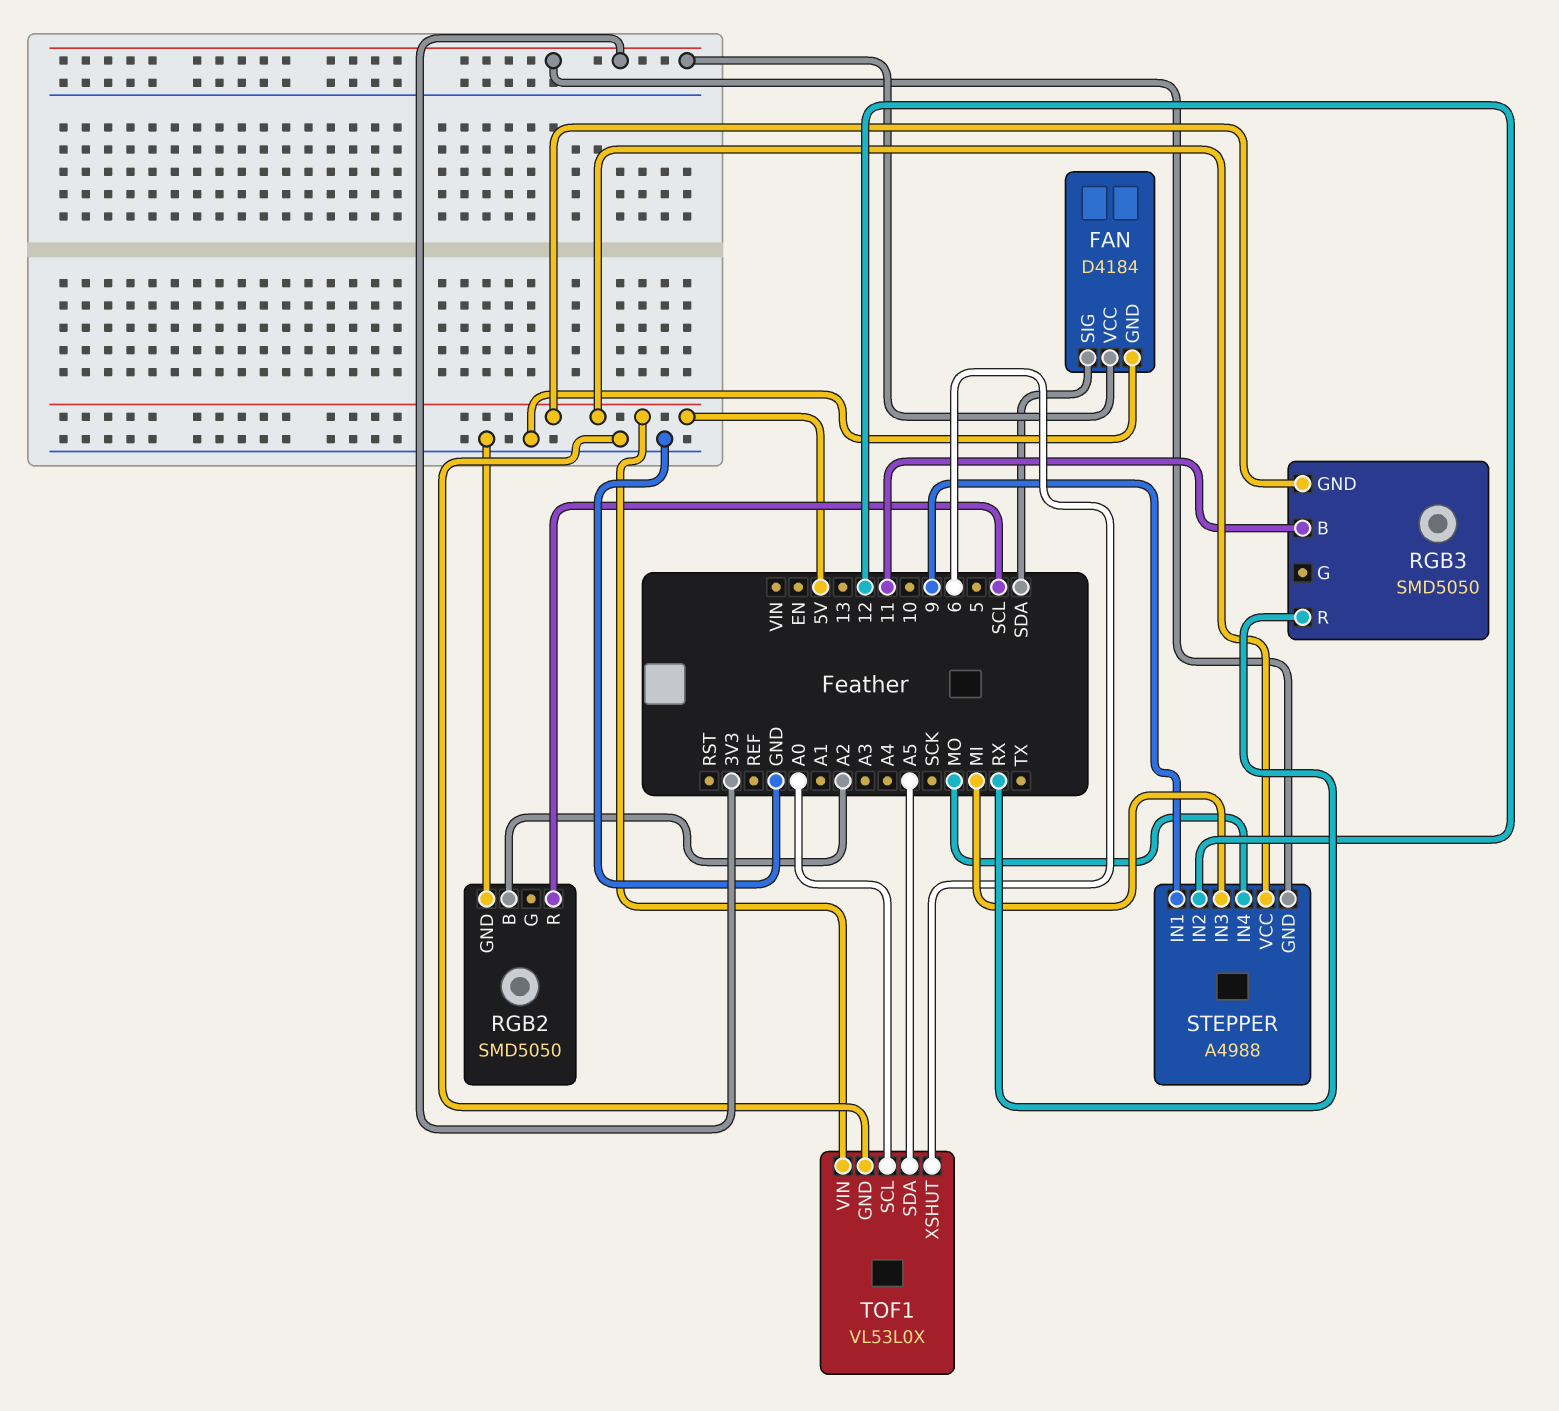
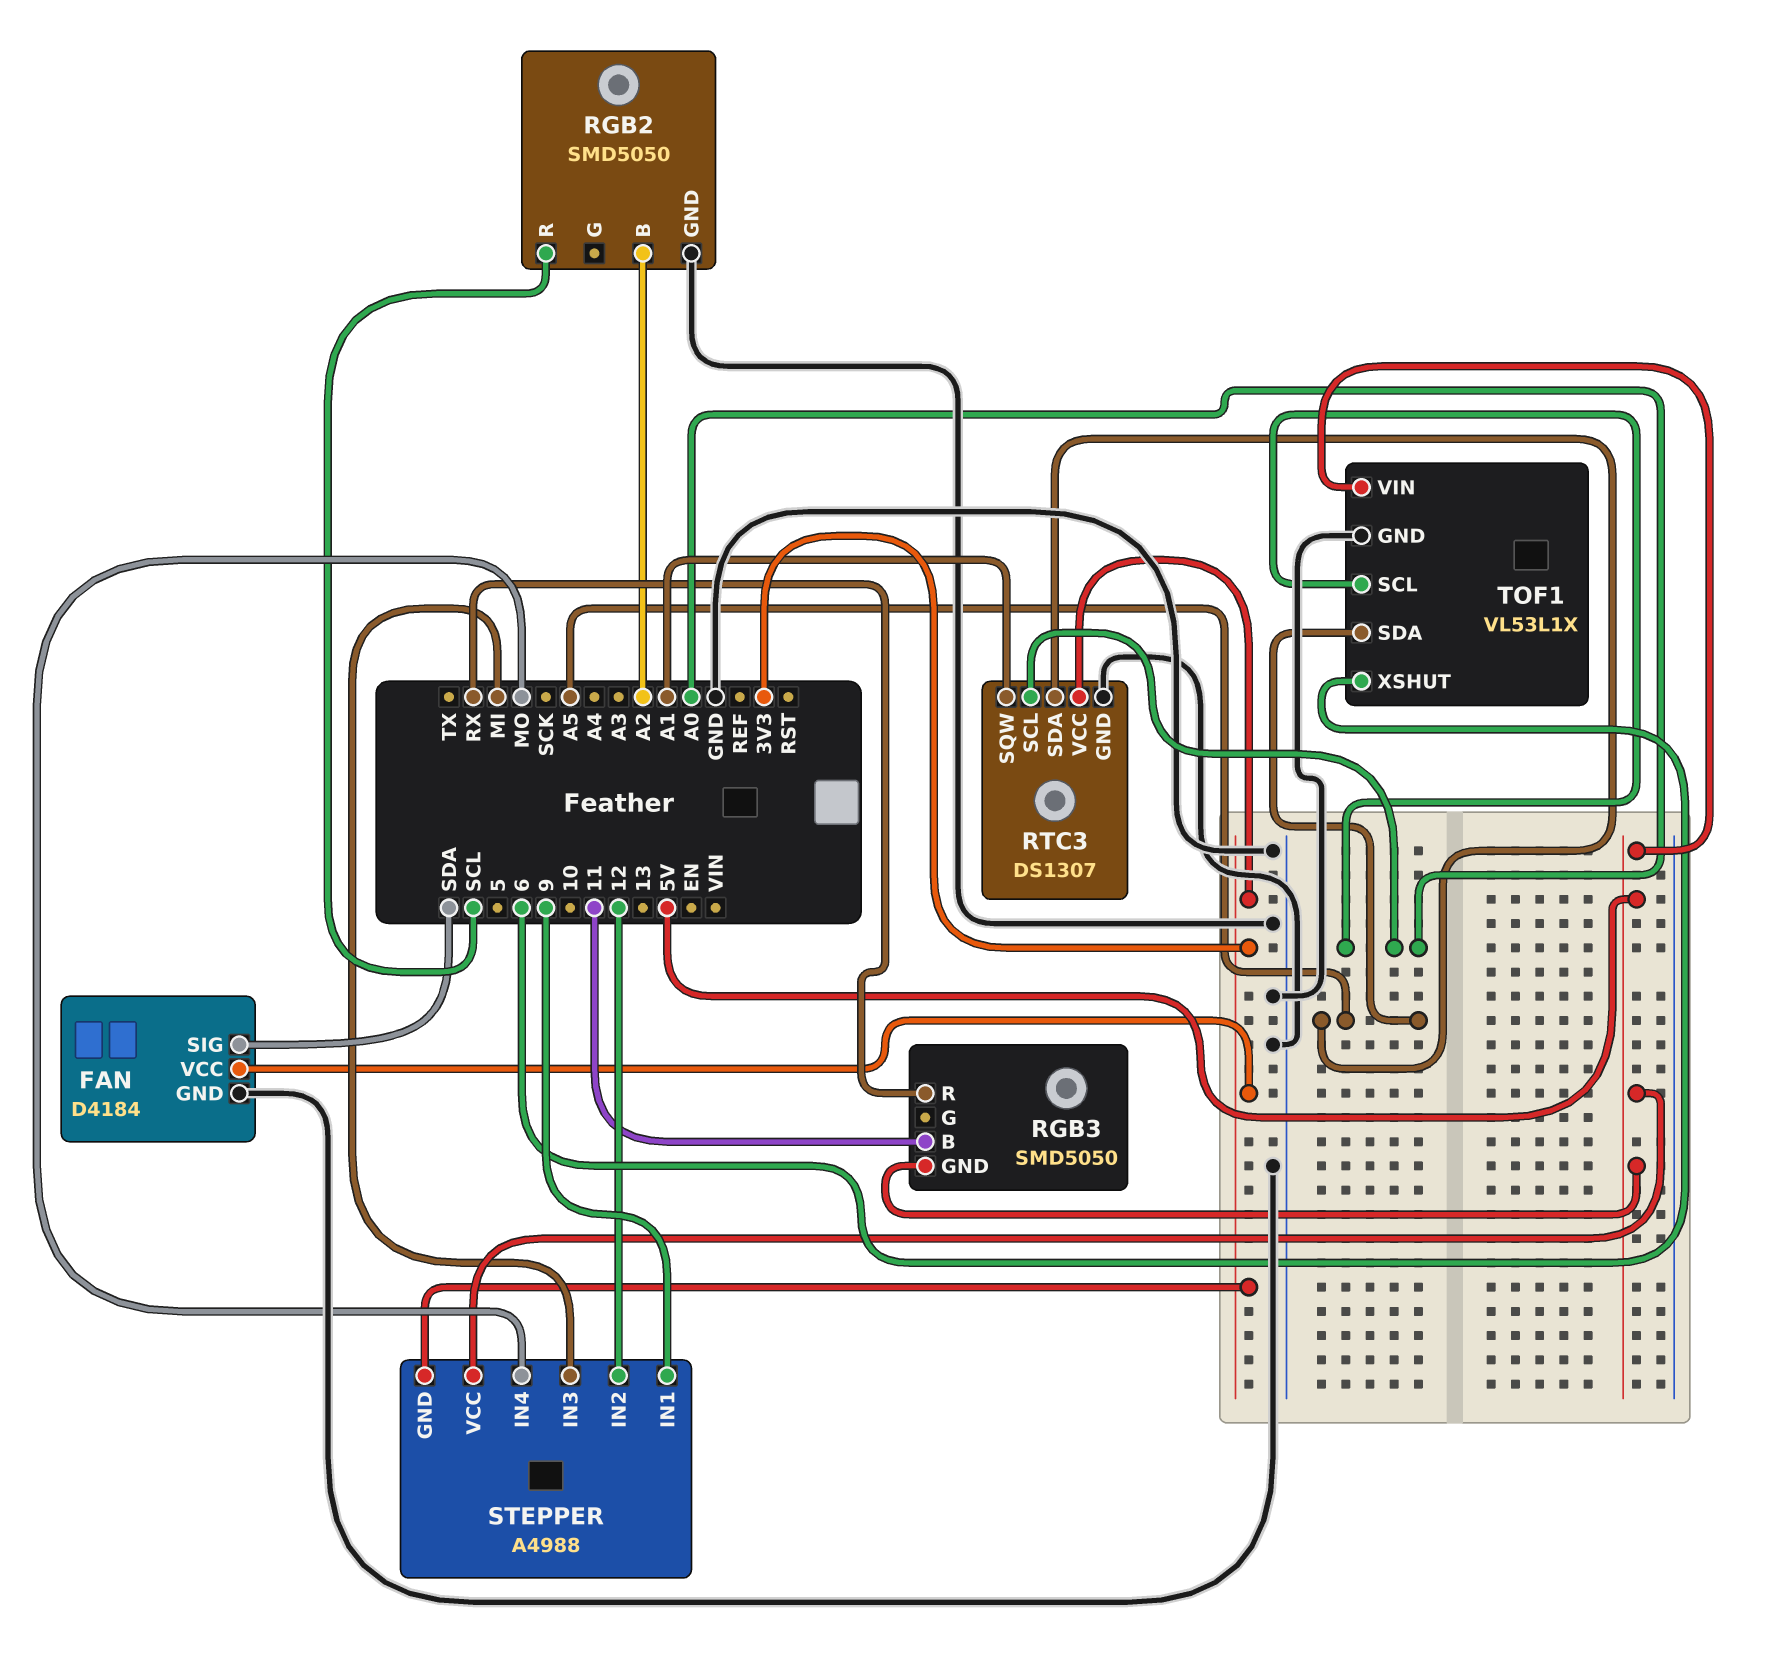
RTC3: none -> DS1307
RTC3 pin GND: none -> GND
RTC3 pin SCL: none -> A0
RTC3 pin SDA: none -> A5
RTC3 pin SQW: none -> A1
RTC3 pin VCC: none -> 3V3
TOF1: VL53L0X -> VL53L1X

